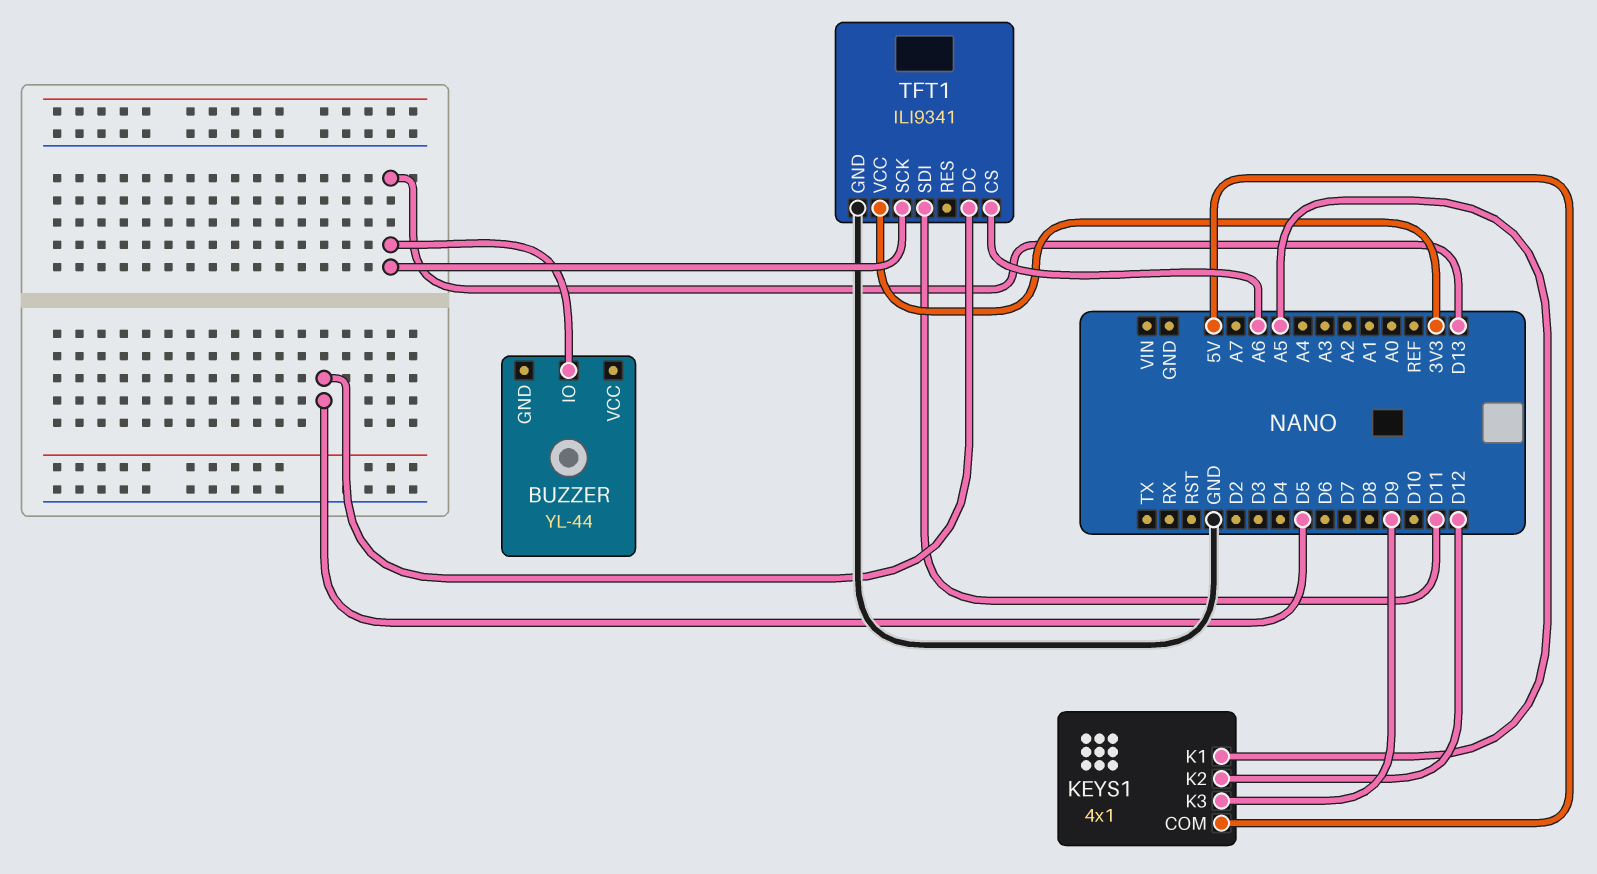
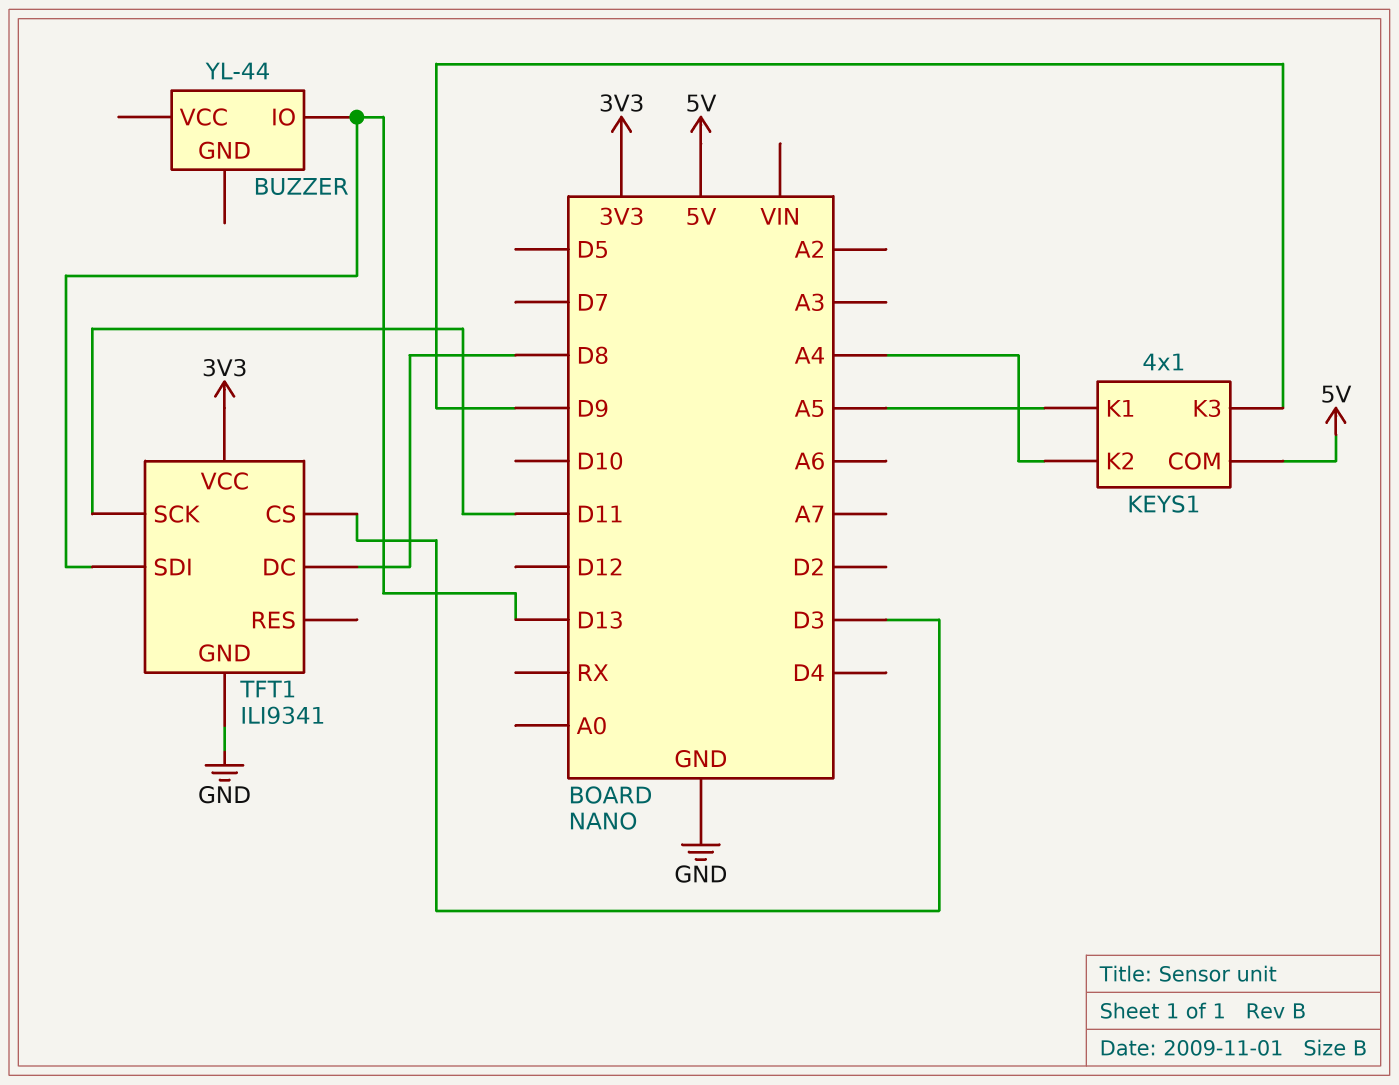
KEYS1 pin K2: D12 -> A4
TFT1 pin CS: A6 -> D3
TFT1 pin DC: D5 -> D8
TFT1 pin SCK: D13 -> D11
TFT1 pin SDI: D11 -> D13

